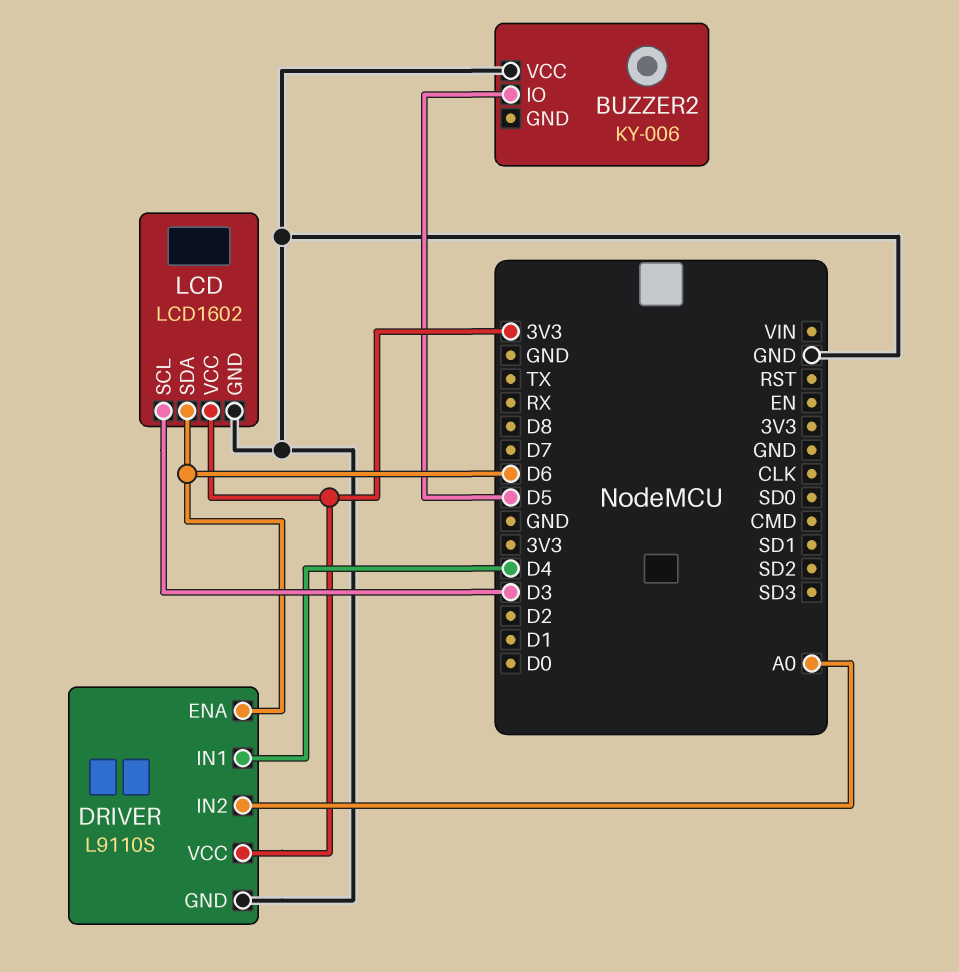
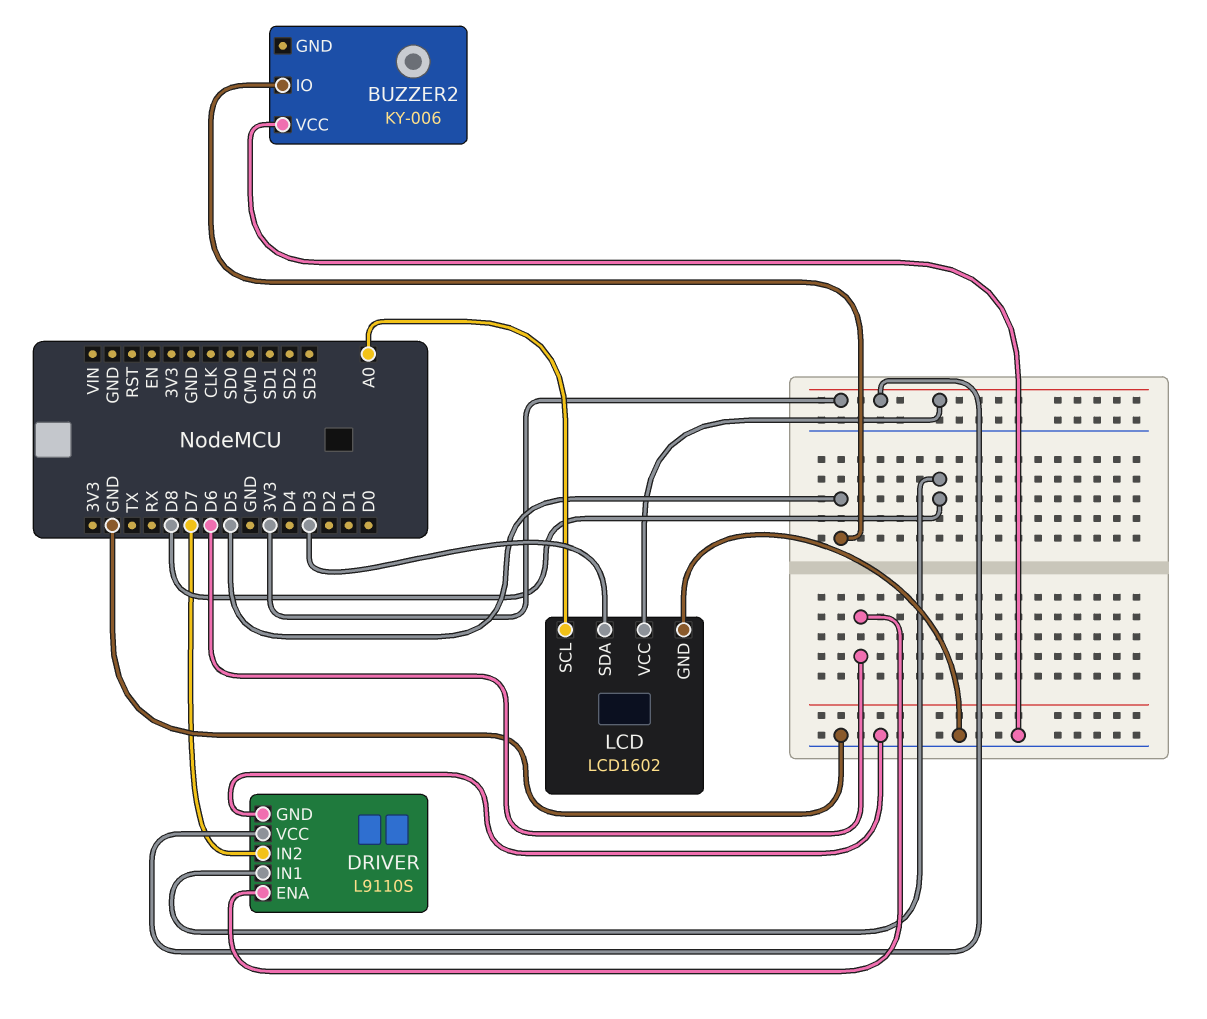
DRIVER pin IN1: D4 -> D8
DRIVER pin IN2: A0 -> D7
LCD pin SCL: D3 -> A0
LCD pin SDA: D6 -> D3

